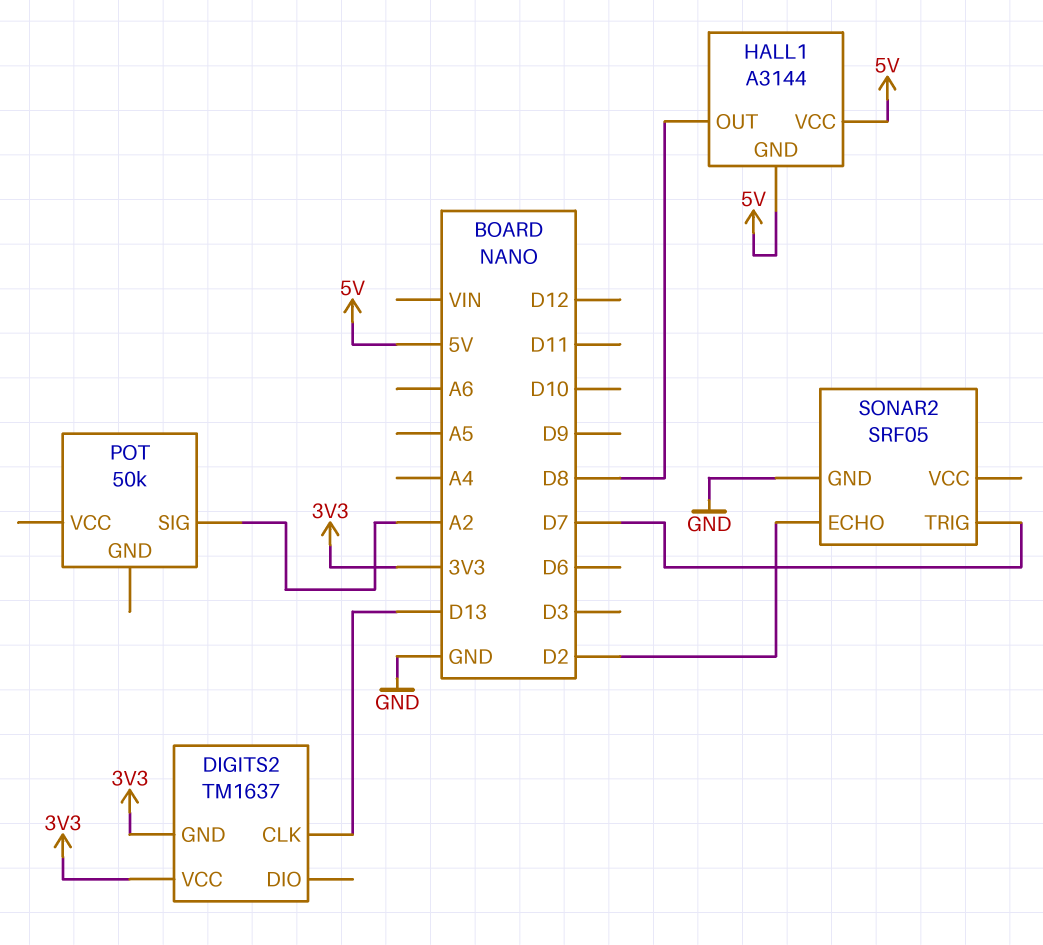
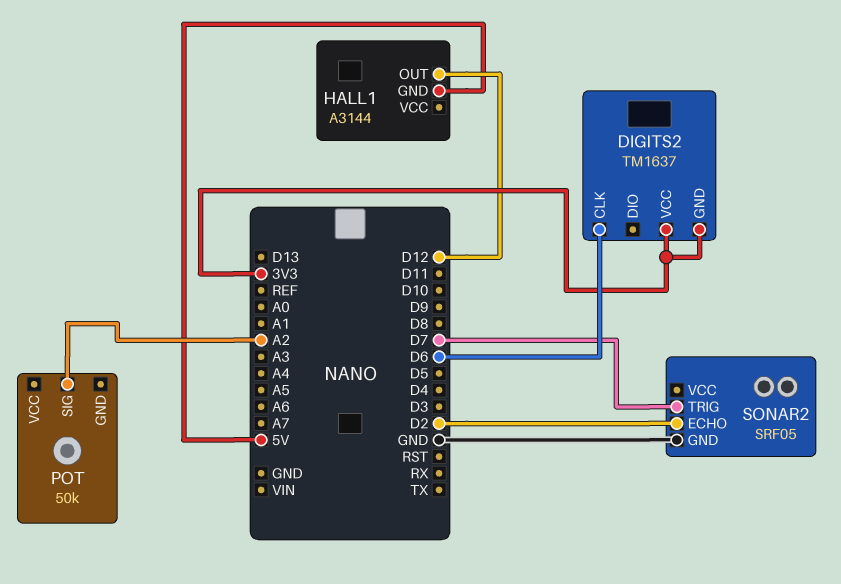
DIGITS2 pin CLK: D13 -> D6
HALL1 pin OUT: D8 -> D12
HALL1 pin VCC: 5V -> none

